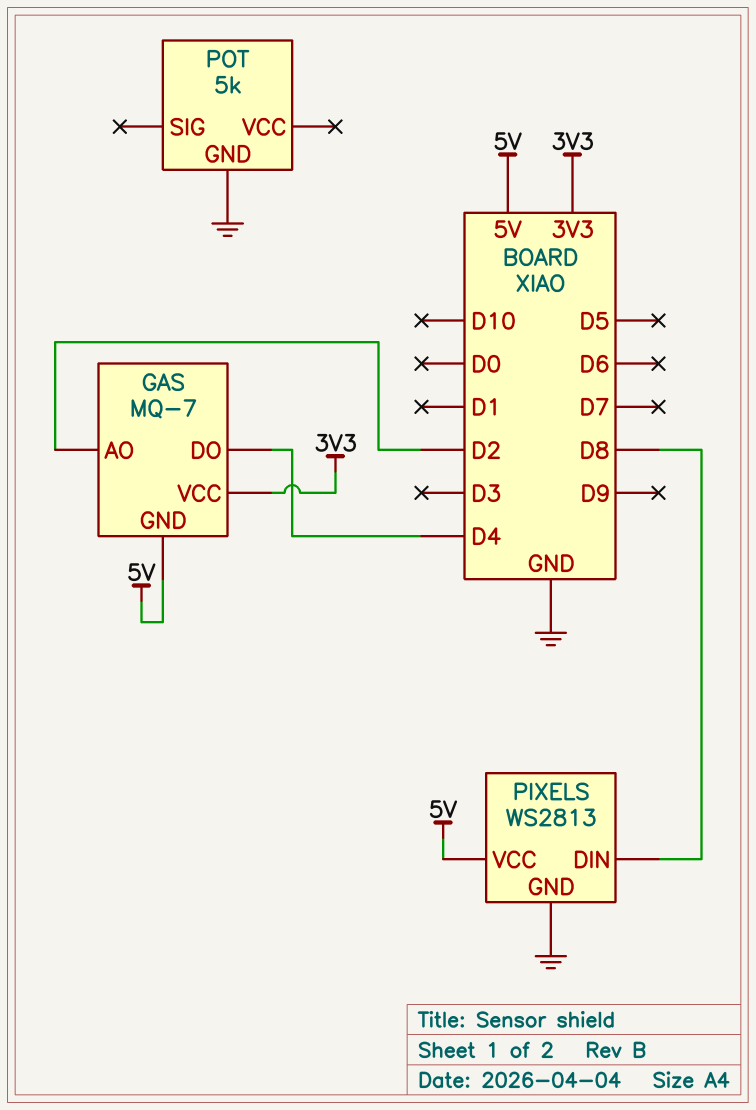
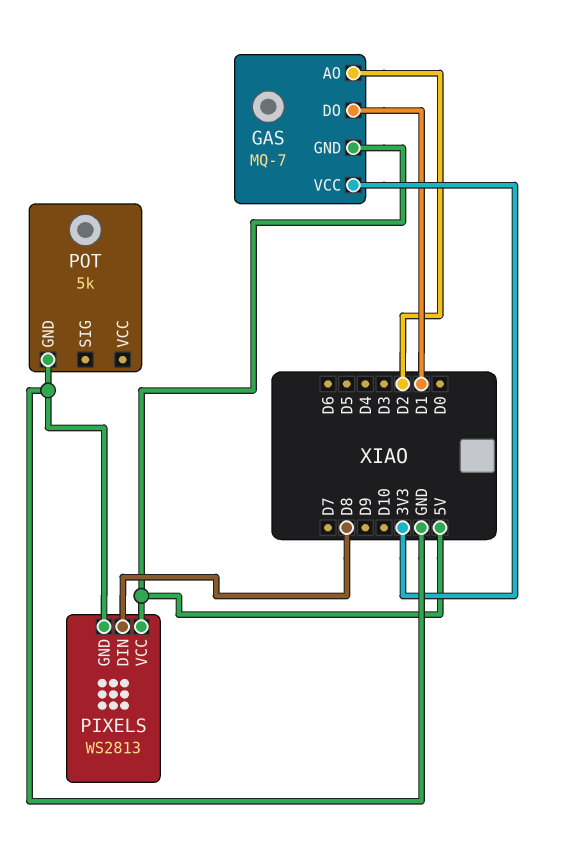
GAS pin DO: D4 -> D1

